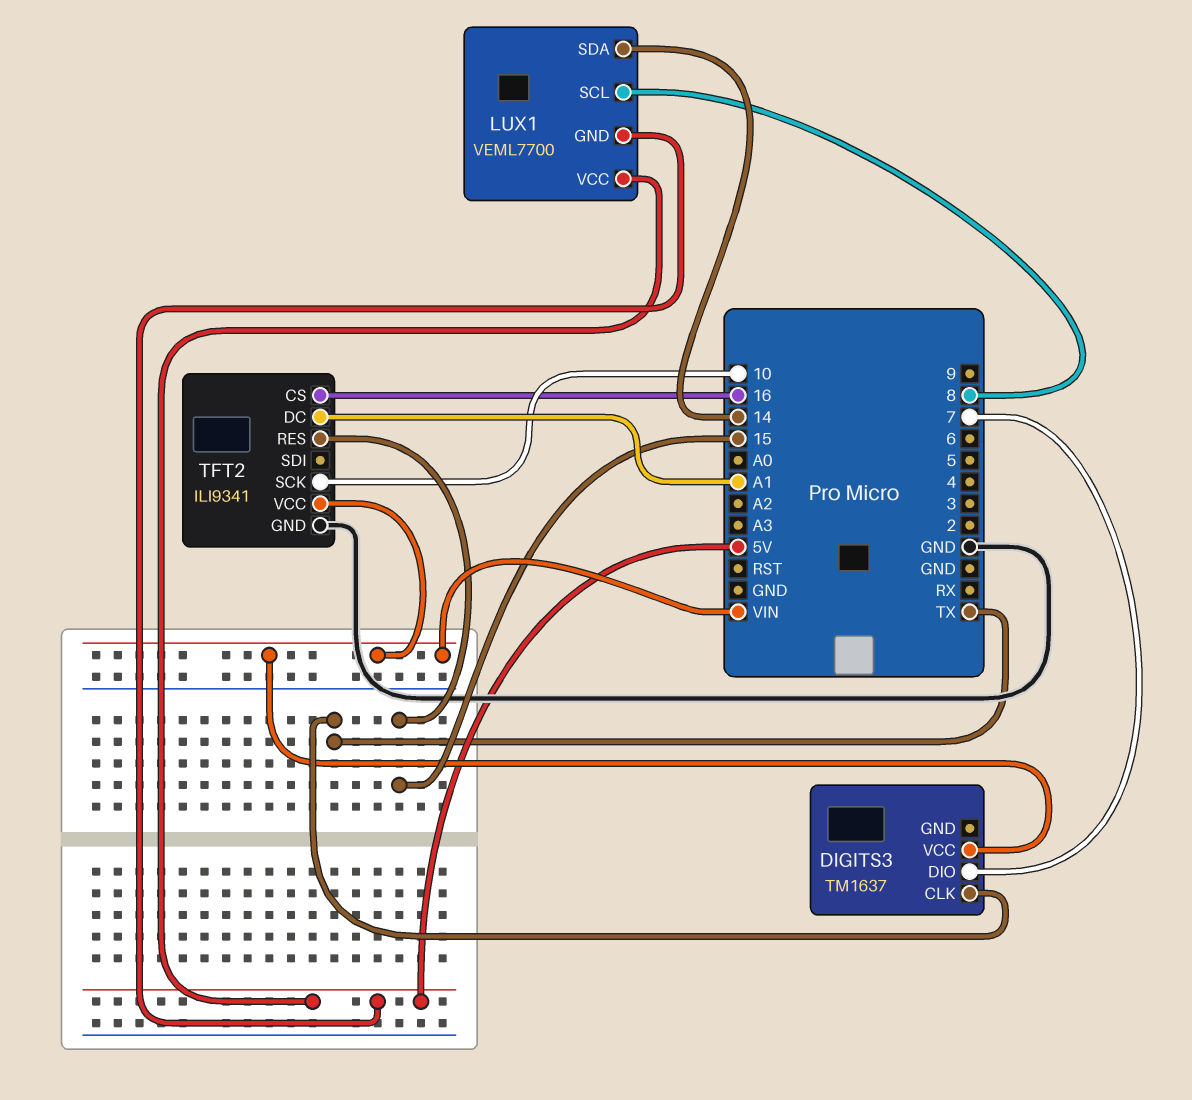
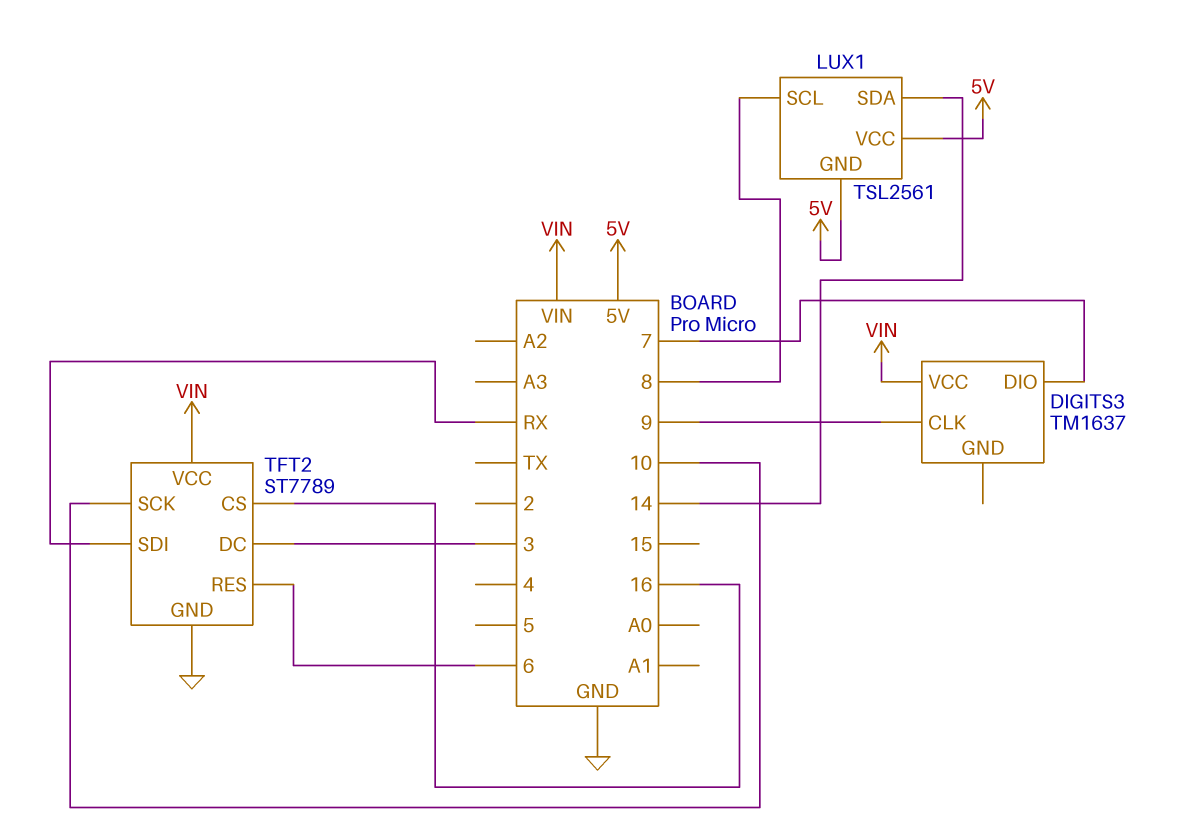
DIGITS3 pin CLK: TX -> 9
LUX1: VEML7700 -> TSL2561
TFT2: ILI9341 -> ST7789
TFT2 pin DC: A1 -> 3
TFT2 pin RES: 15 -> 6
TFT2 pin SDI: none -> RX

